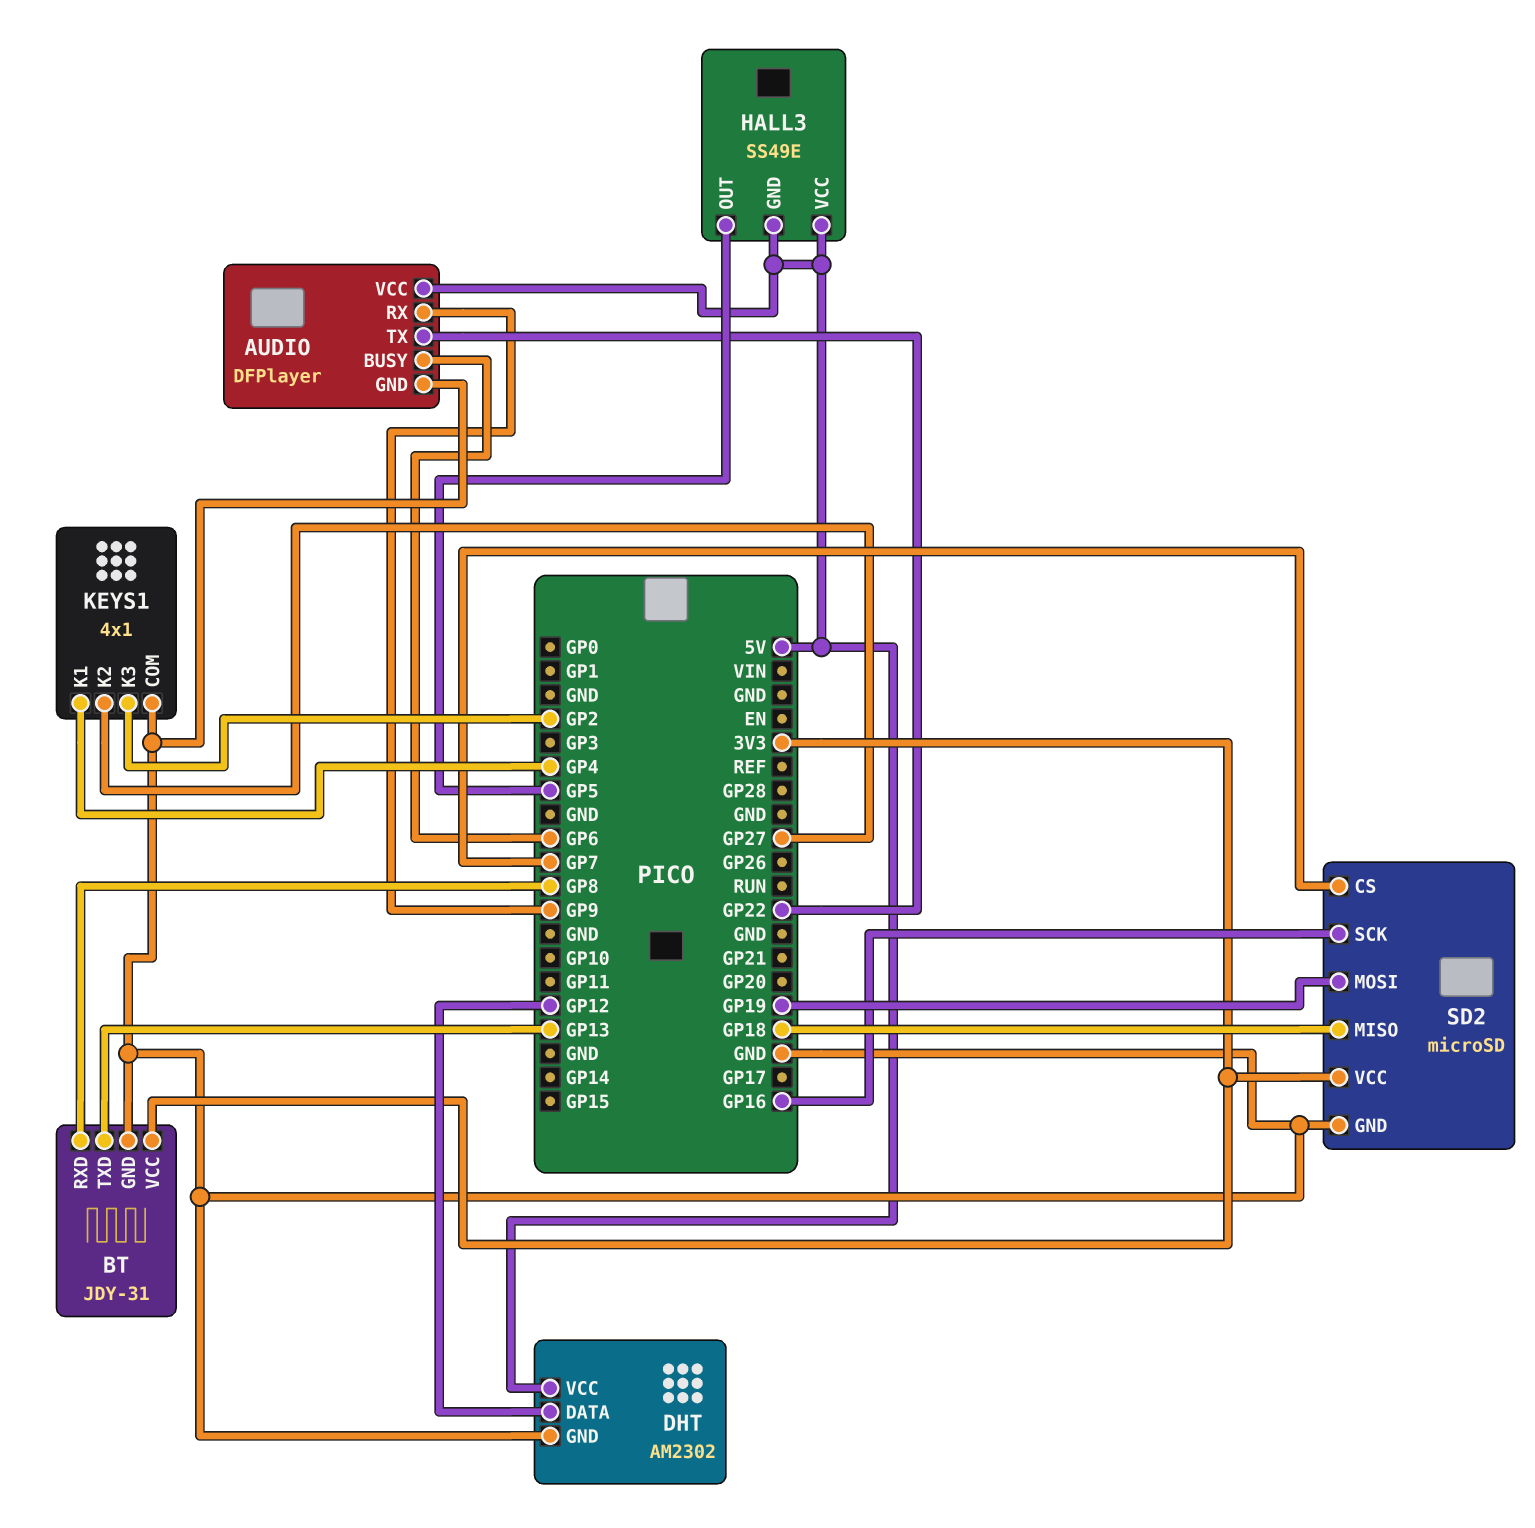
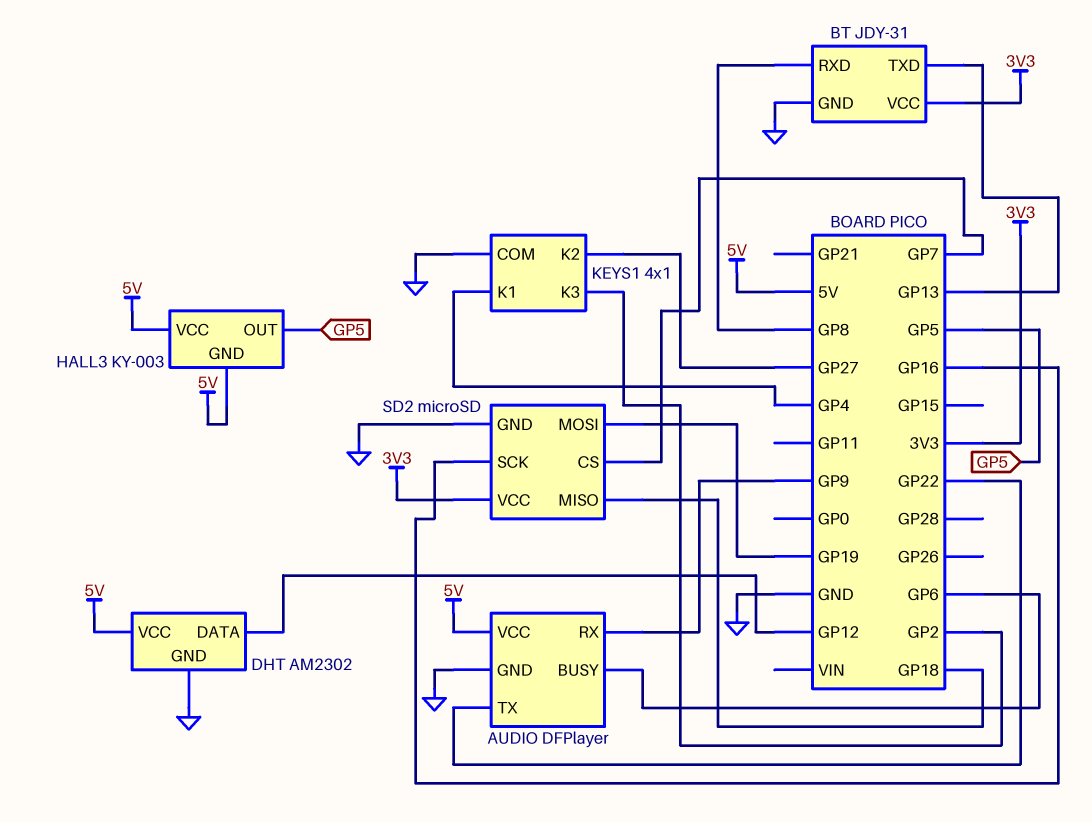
HALL3: SS49E -> KY-003

